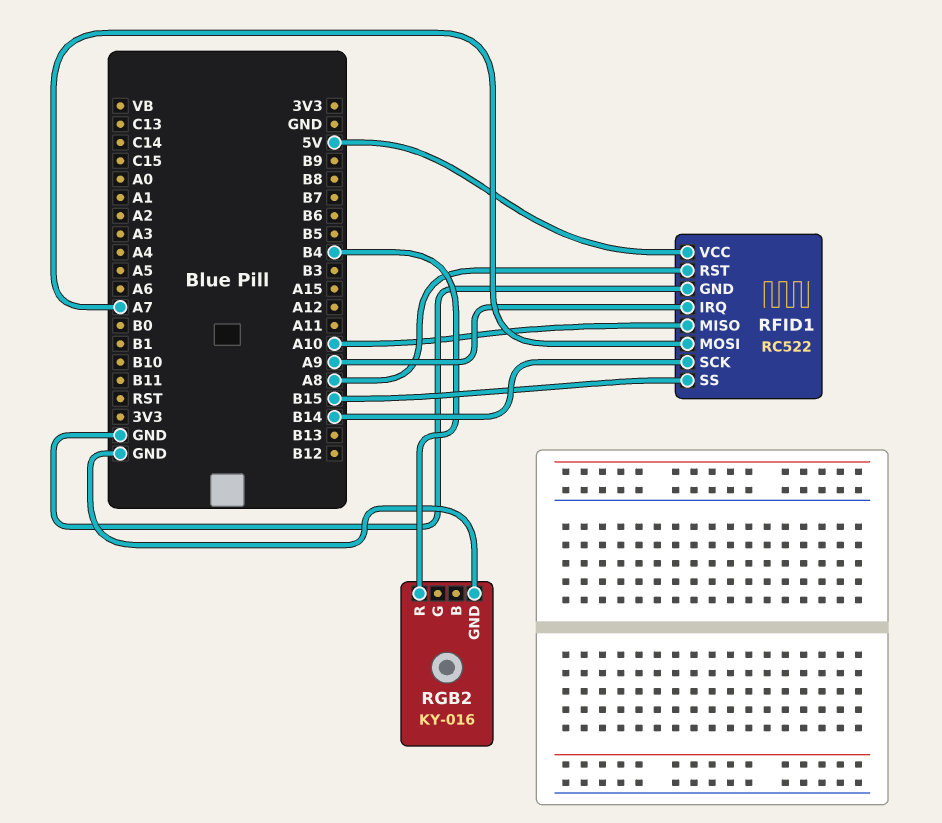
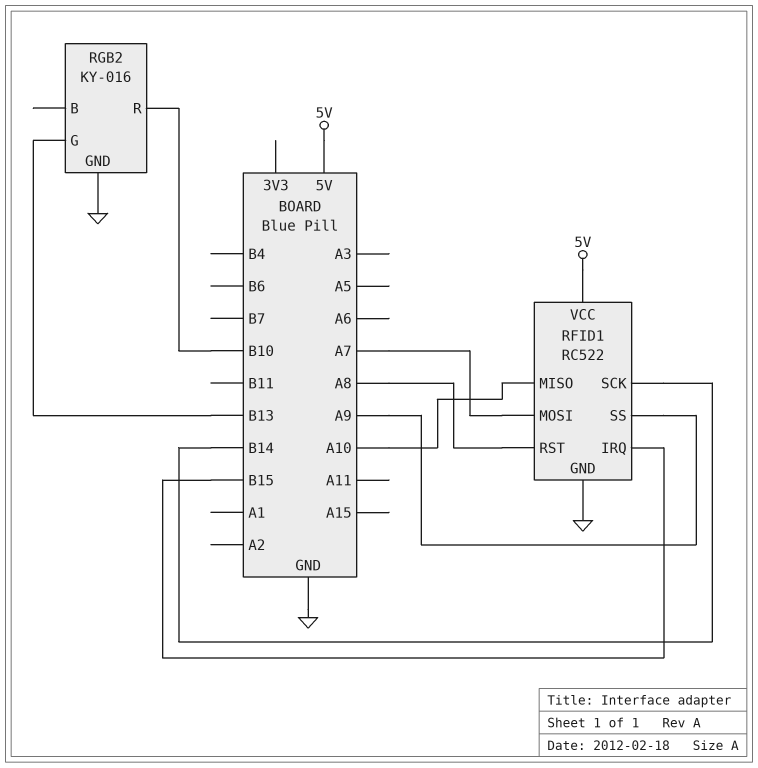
RFID1 pin IRQ: A9 -> B15
RFID1 pin SS: B15 -> A9
RGB2 pin G: none -> B13
RGB2 pin R: B4 -> B10

